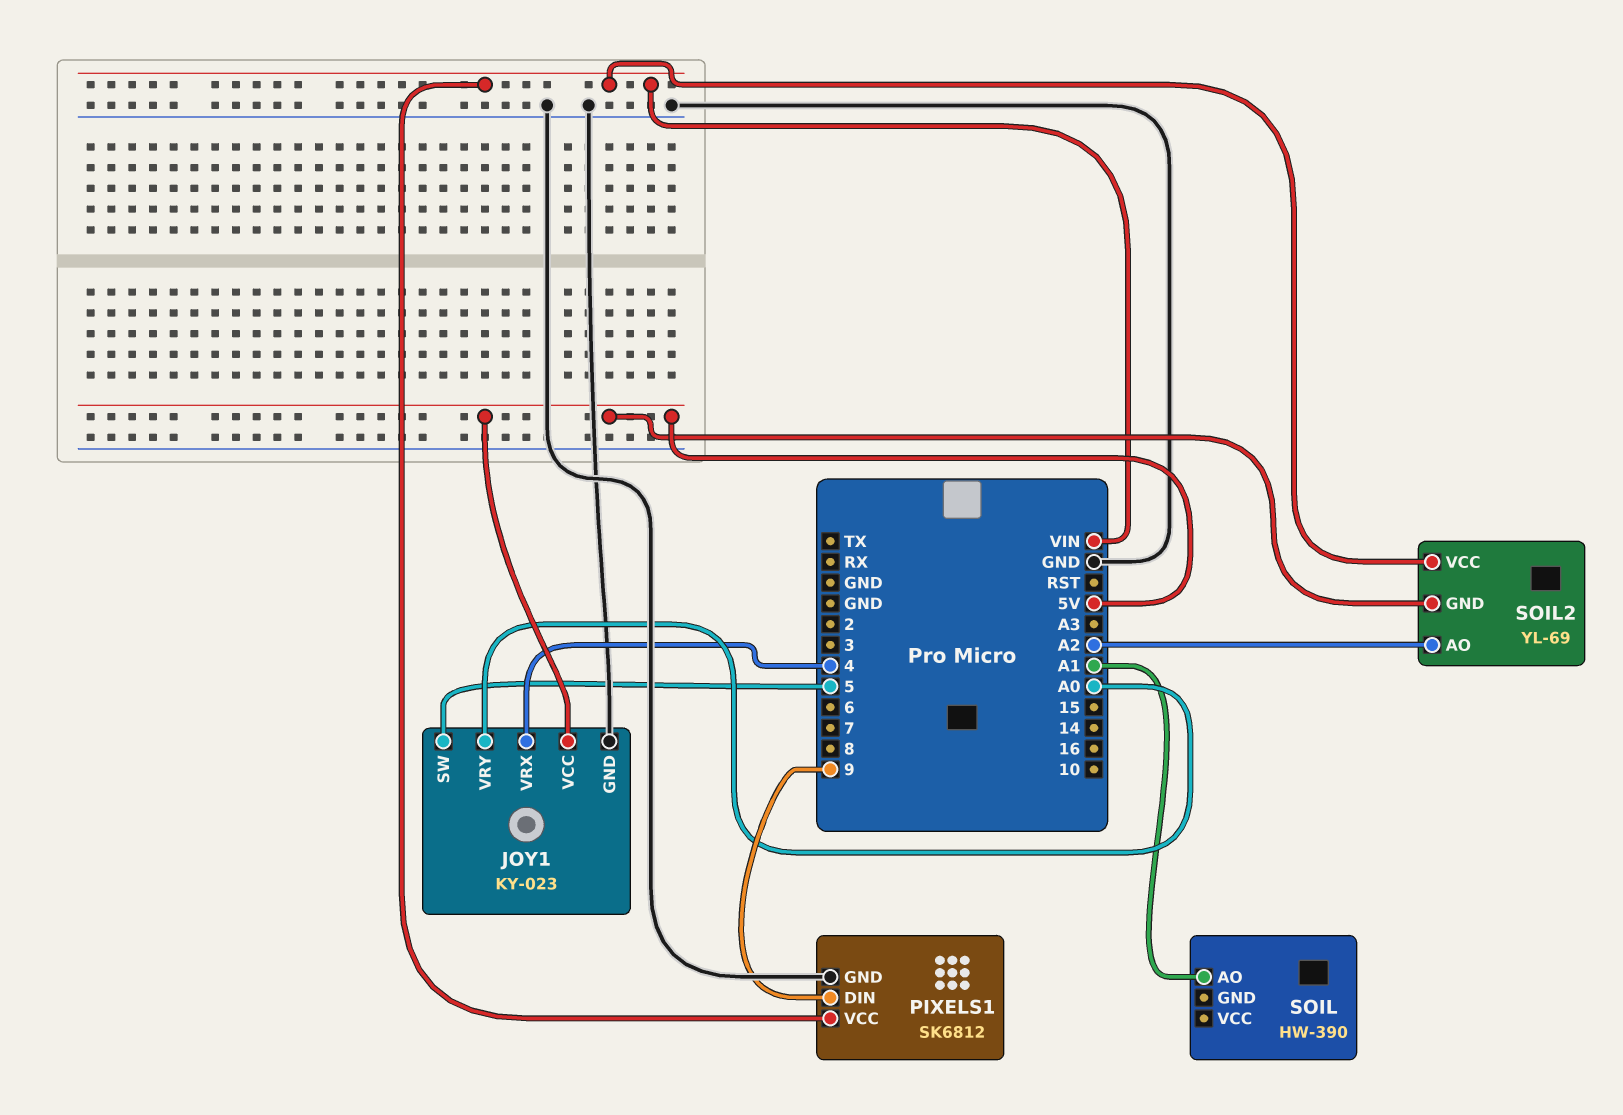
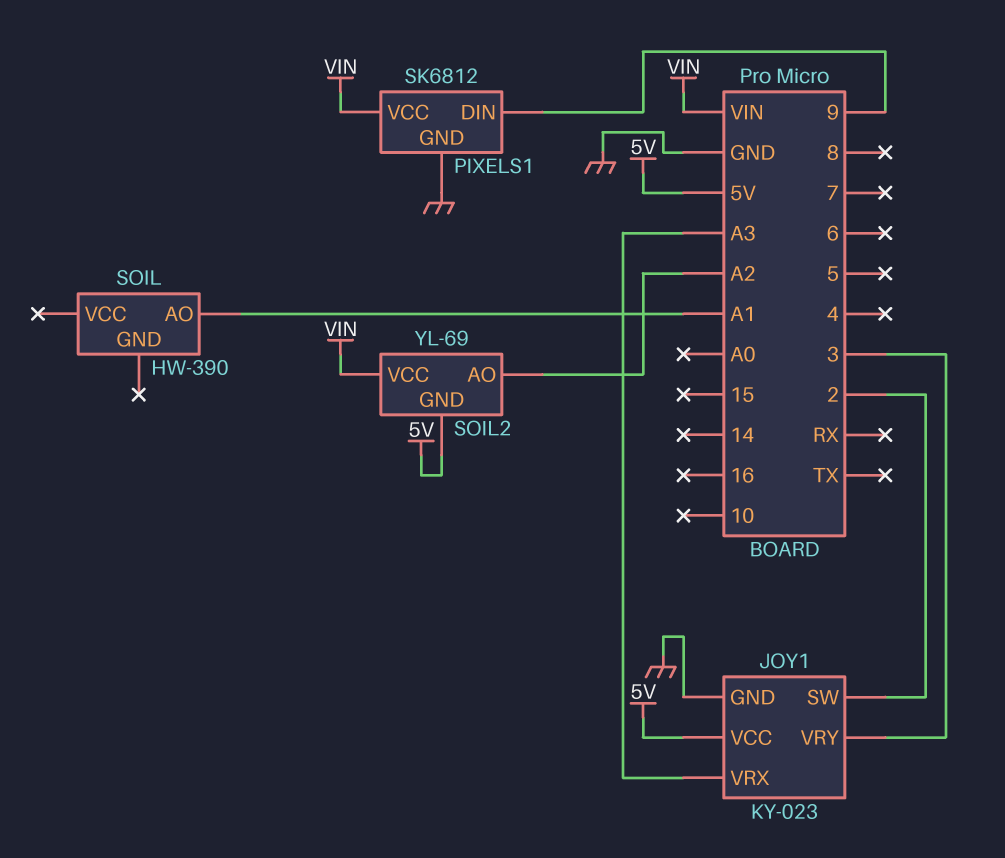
JOY1 pin SW: 5 -> 2
JOY1 pin VRX: 4 -> A3
JOY1 pin VRY: A0 -> 3

